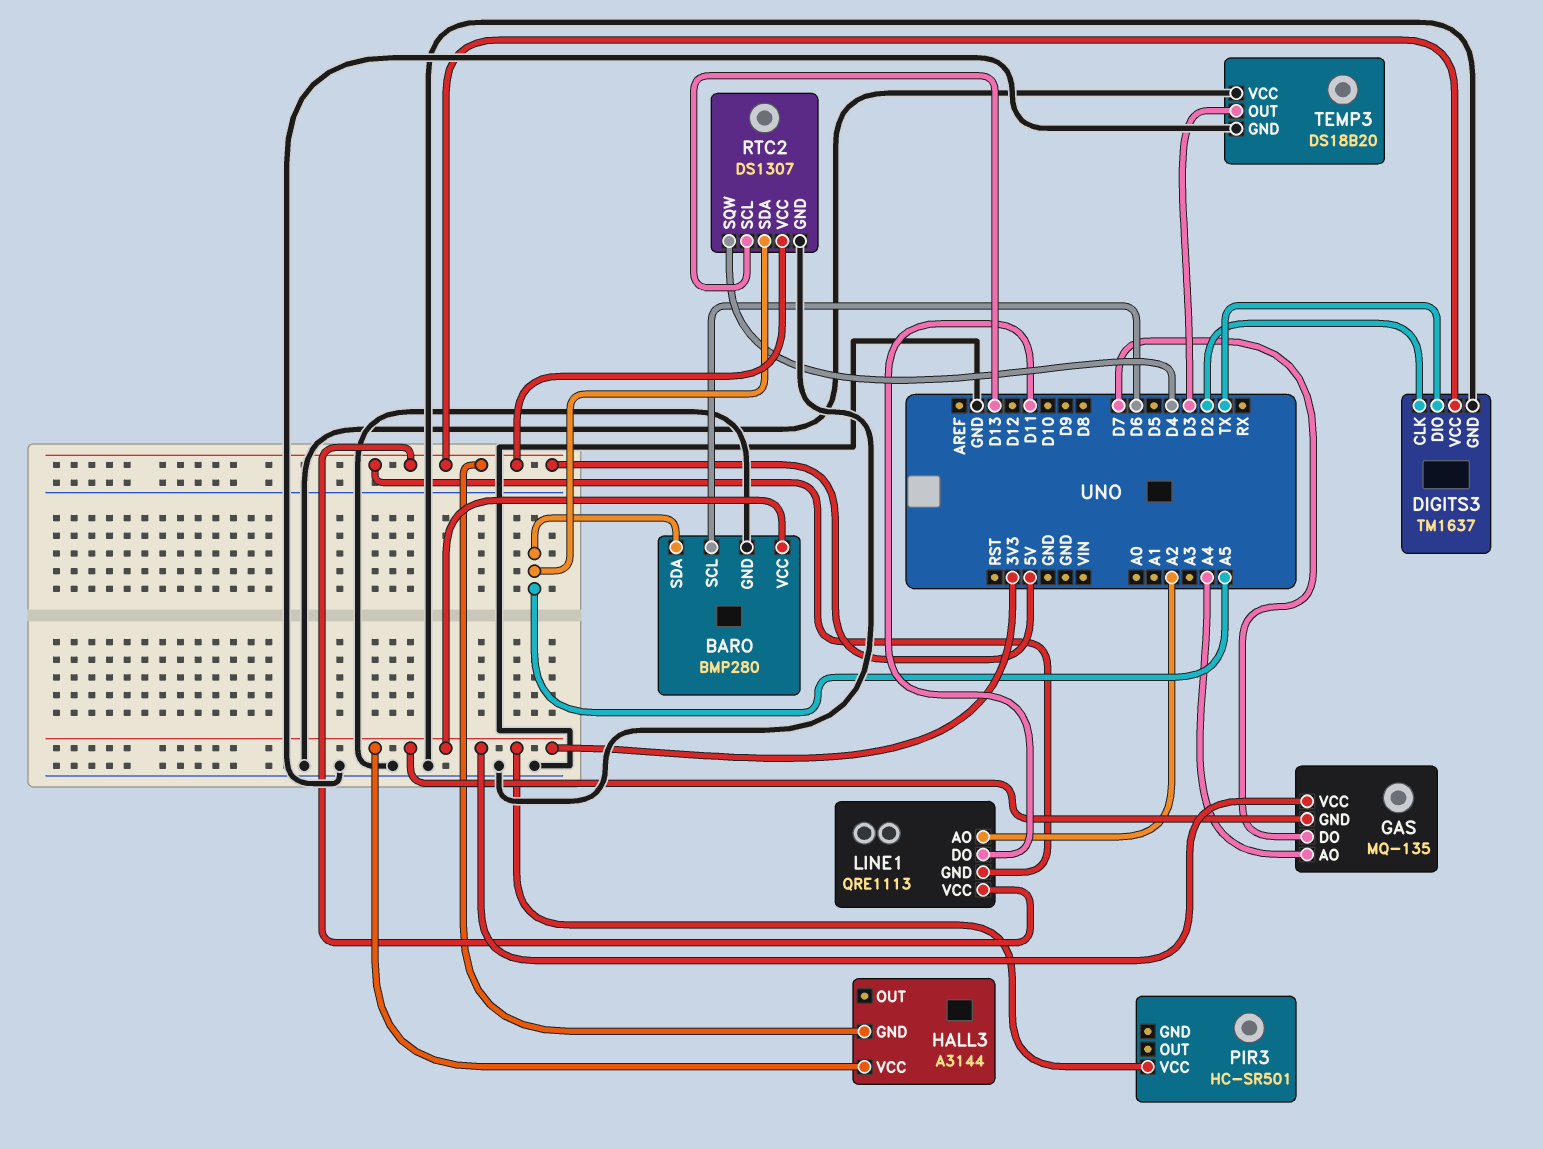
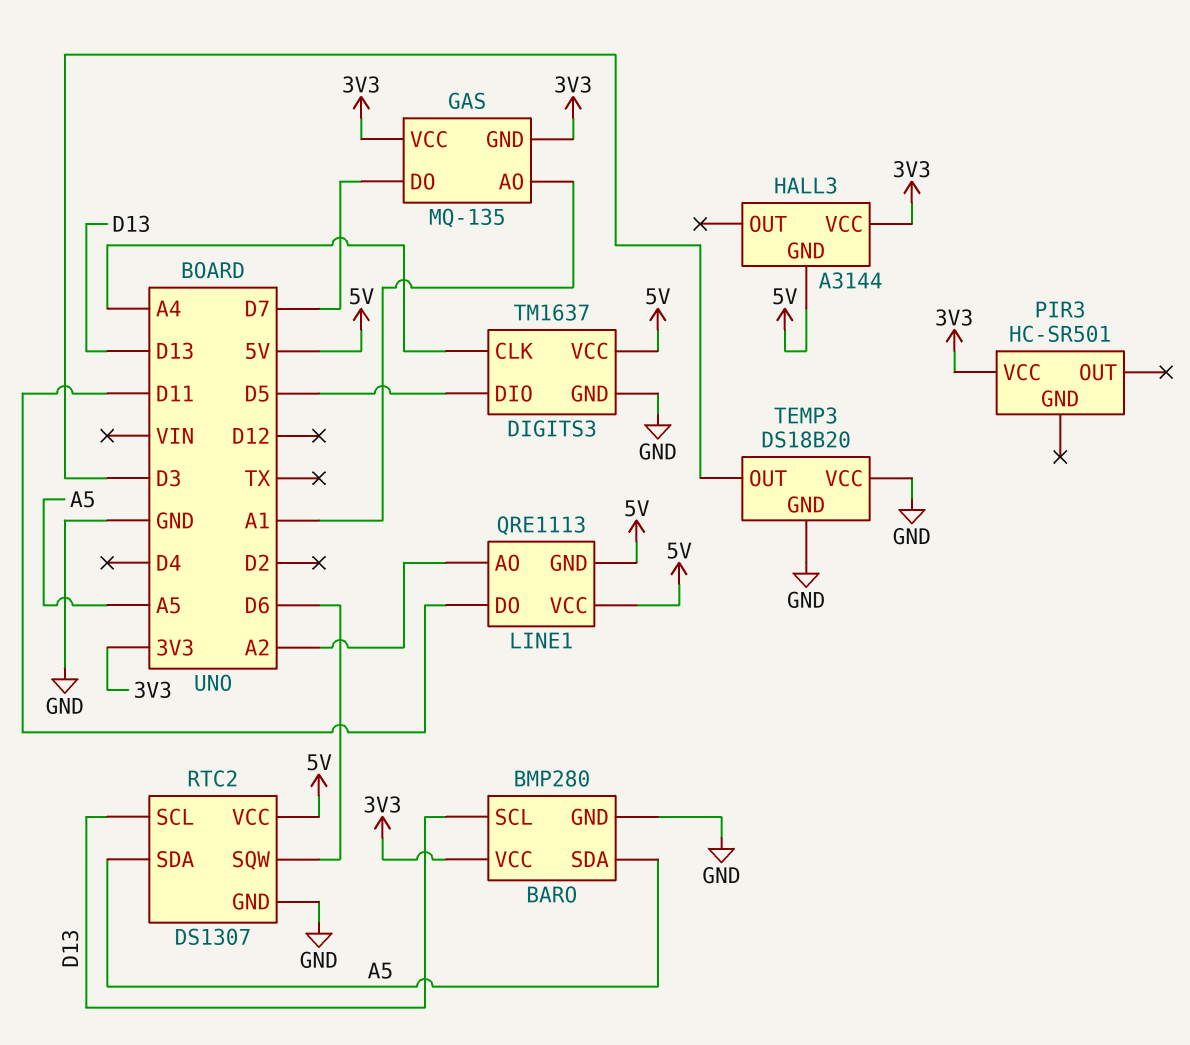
BARO pin SCL: D6 -> D13
DIGITS3 pin CLK: D2 -> A4
DIGITS3 pin DIO: TX -> D5
GAS pin AO: A4 -> A1
RTC2 pin SQW: D4 -> D6

